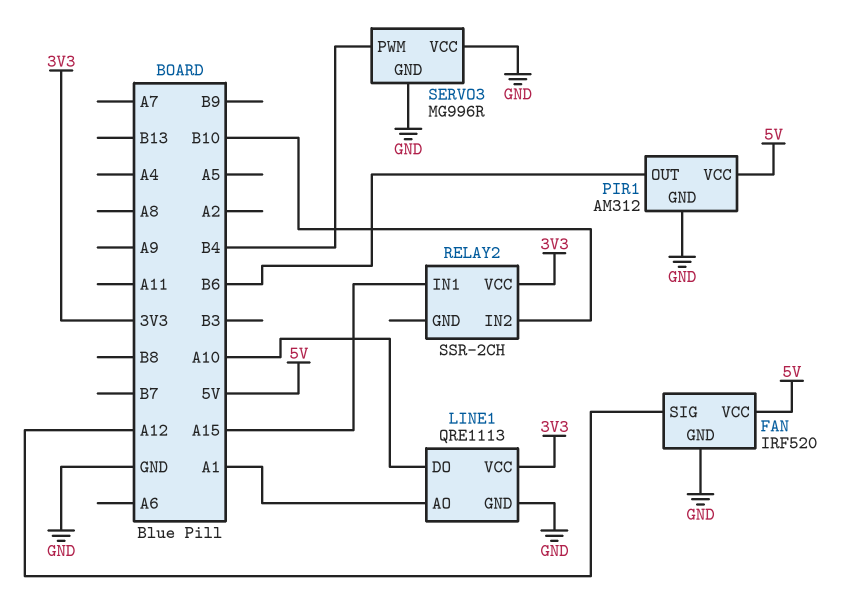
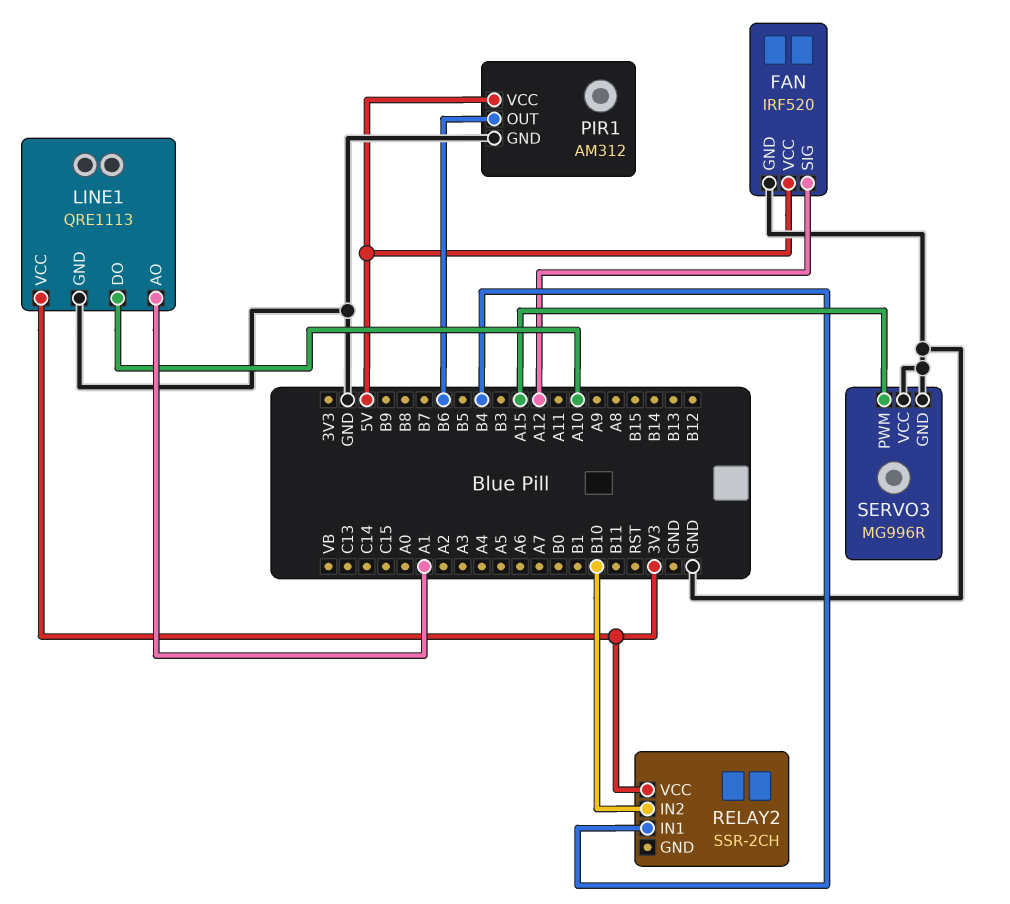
RELAY2 pin IN1: A15 -> B4
SERVO3 pin PWM: B4 -> A15

